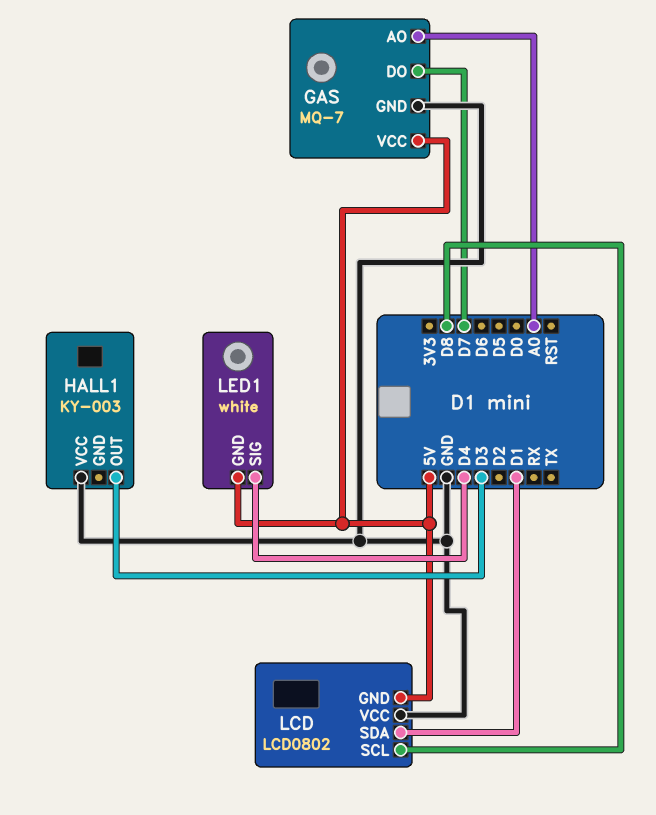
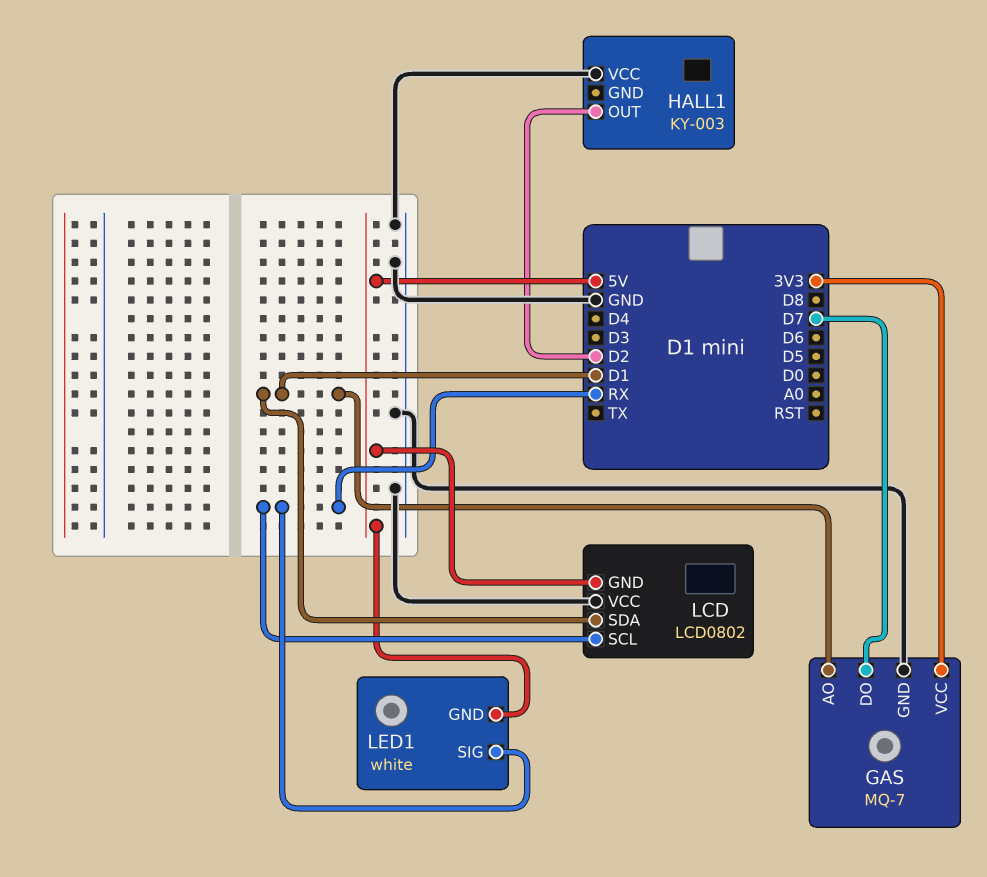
GAS pin AO: A0 -> D1
GAS pin VCC: 5V -> 3V3
HALL1 pin OUT: D3 -> D2
LCD pin SCL: D8 -> RX
LED1 pin SIG: D4 -> RX

